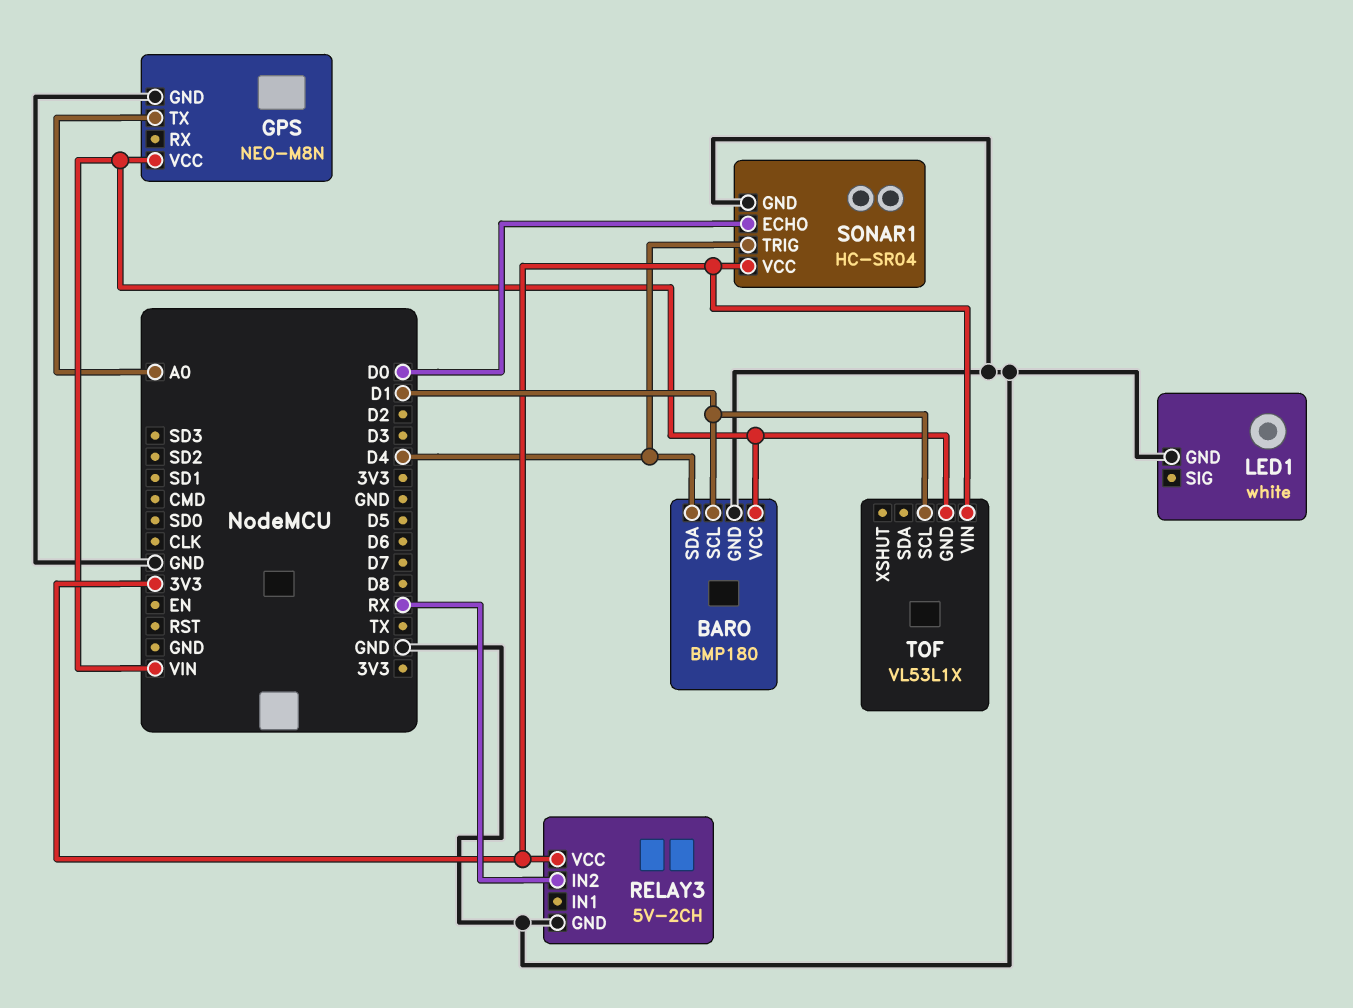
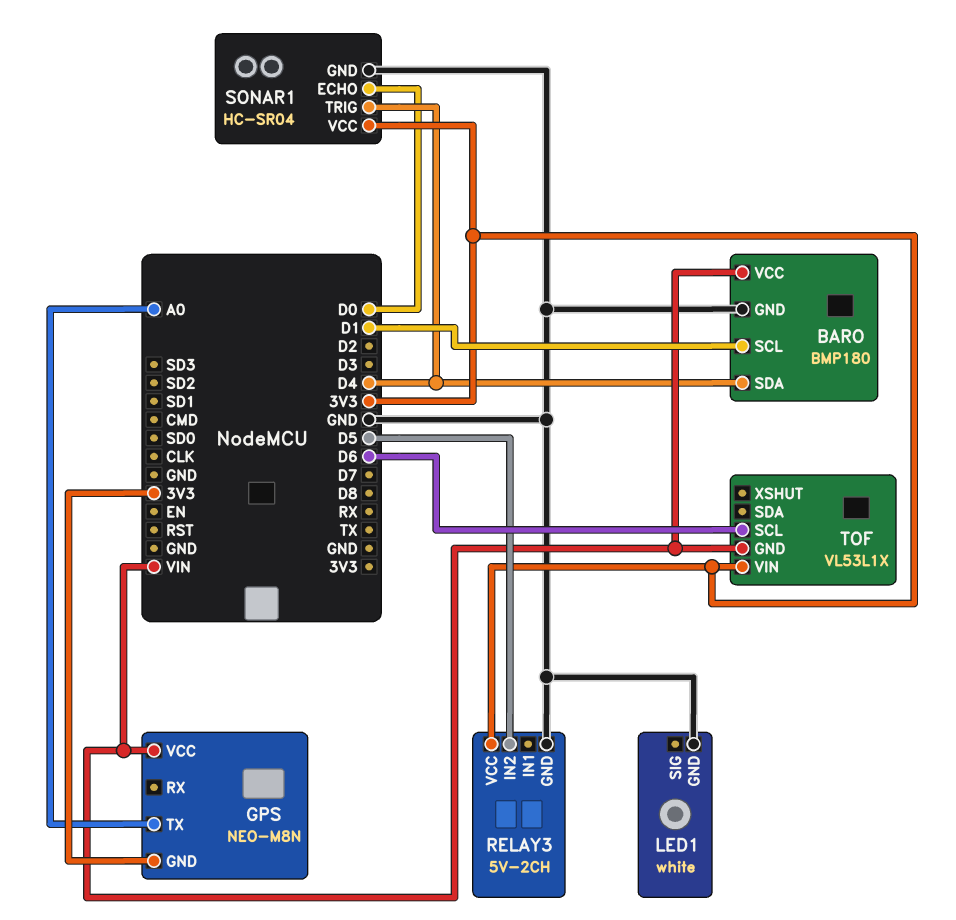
GPS pin GND: GND -> 3V3
RELAY3 pin IN2: RX -> D5
TOF pin SCL: D1 -> D6

